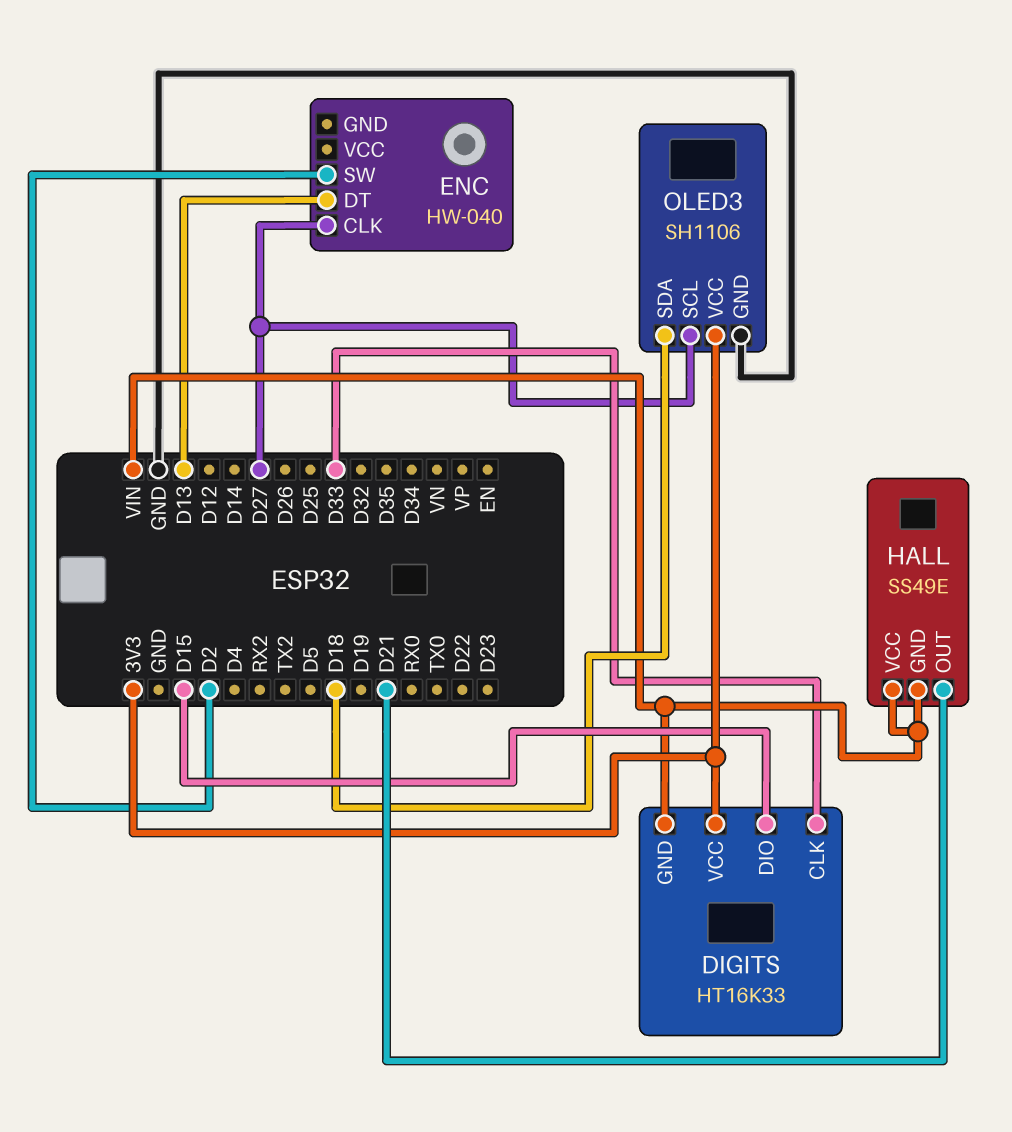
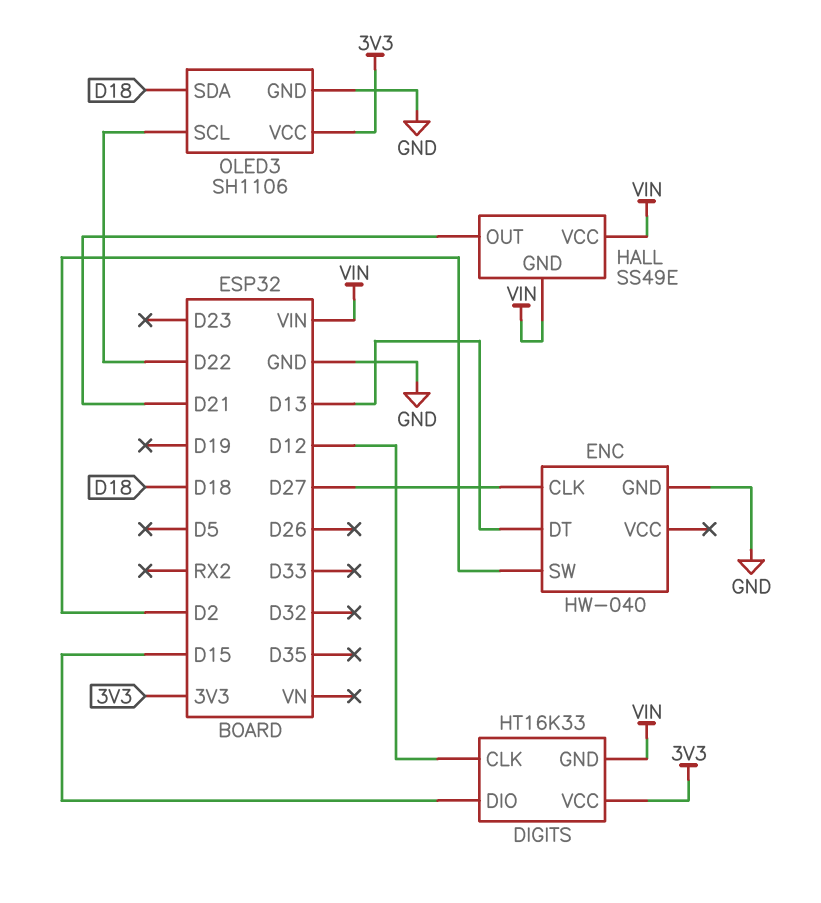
DIGITS pin CLK: D33 -> D12
ENC pin GND: none -> GND
OLED3 pin SCL: D27 -> D22

